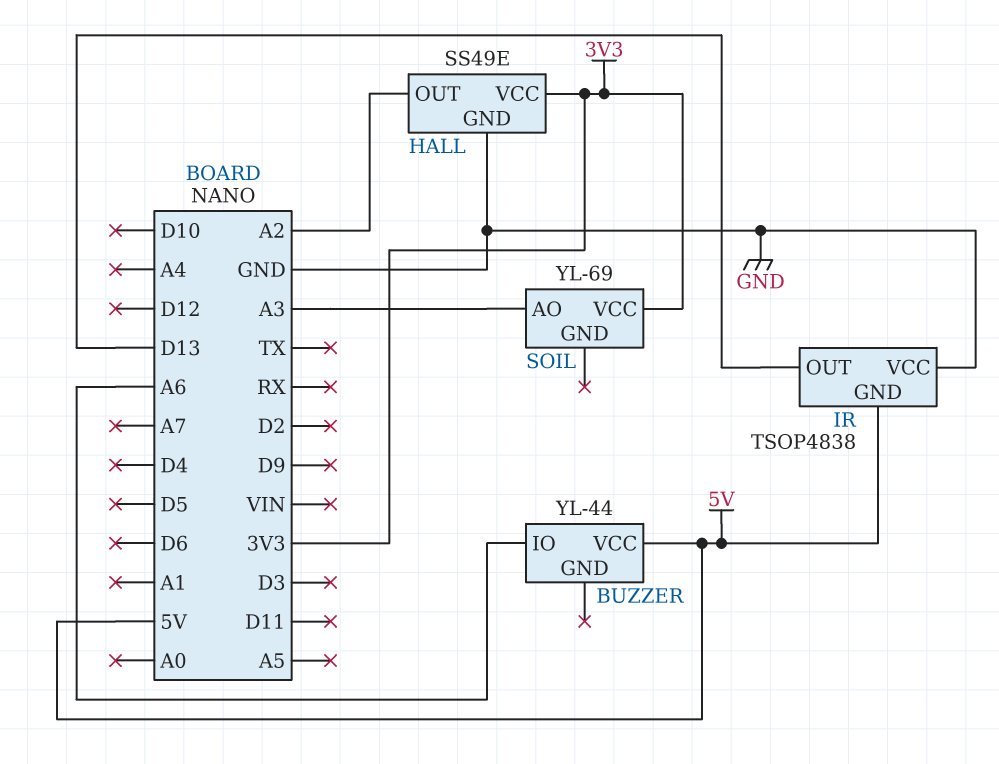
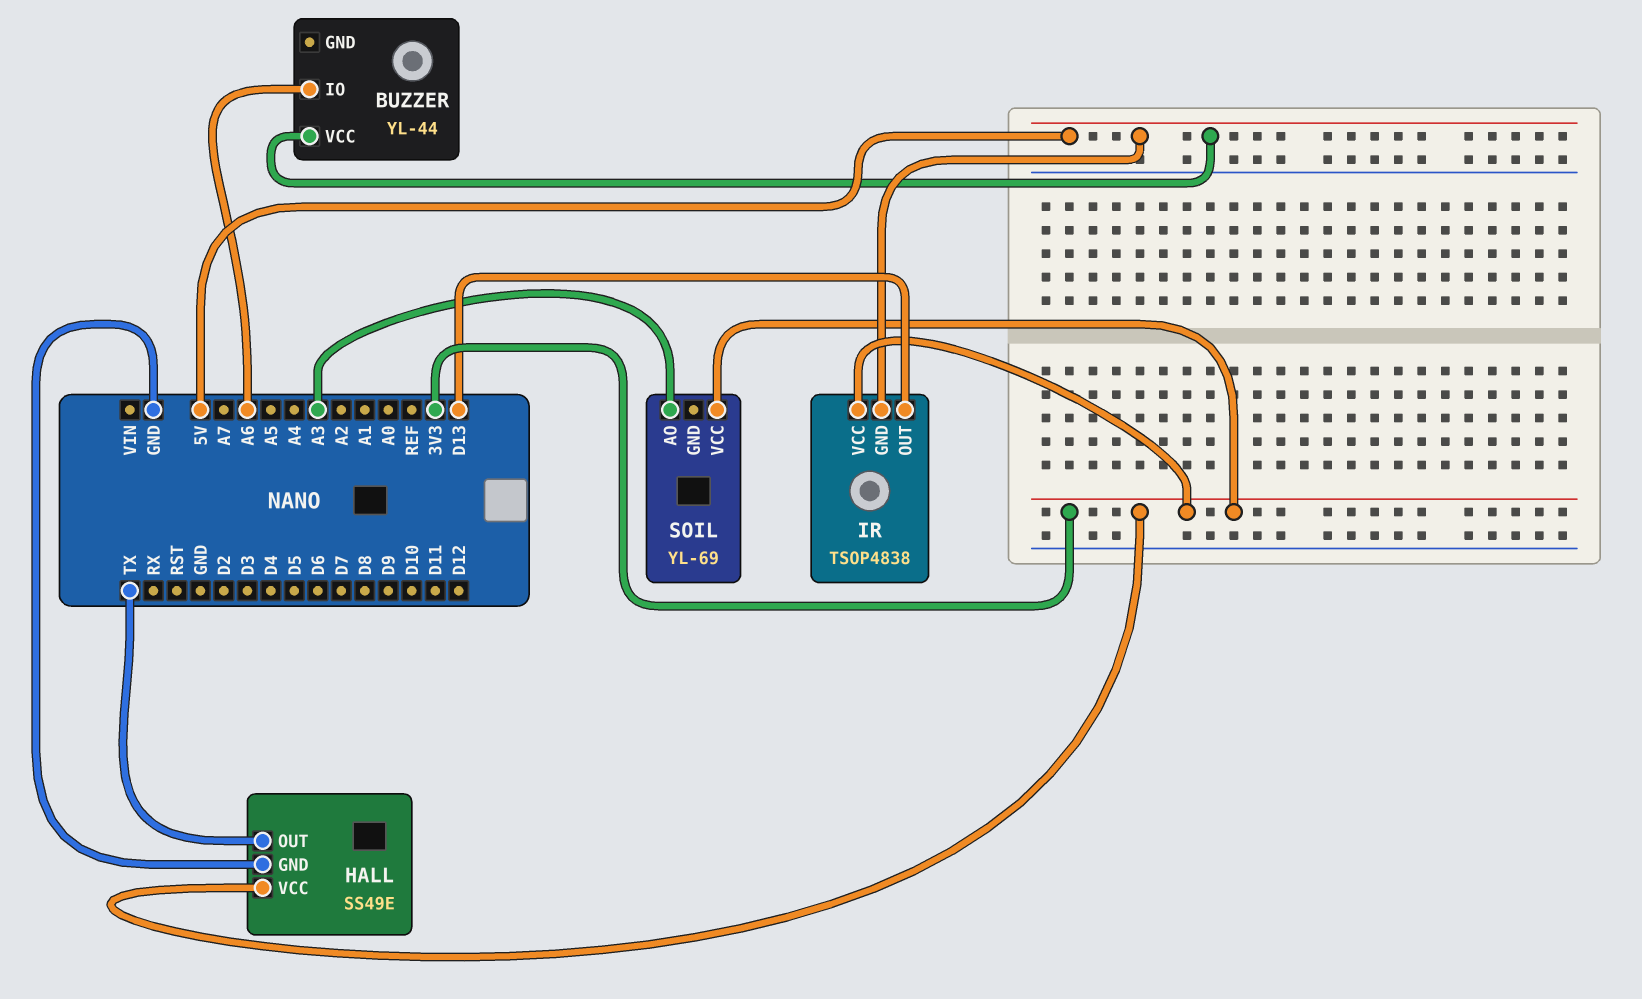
HALL pin OUT: A2 -> TX
IR pin VCC: GND -> 3V3

